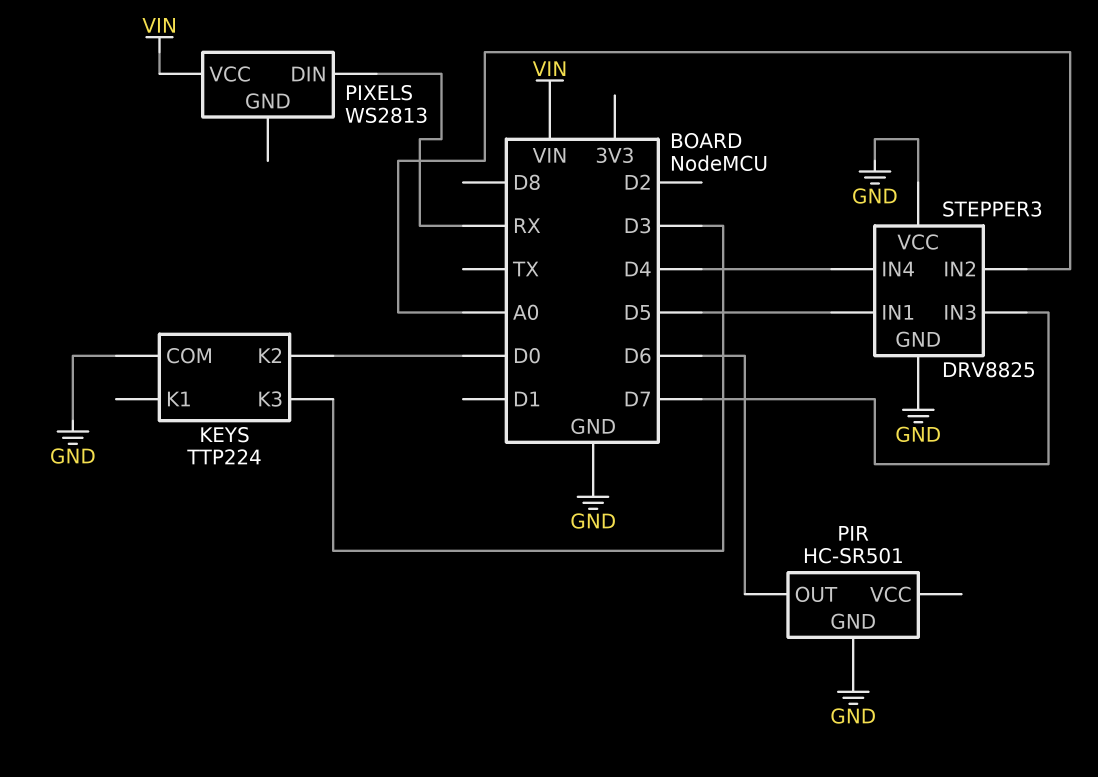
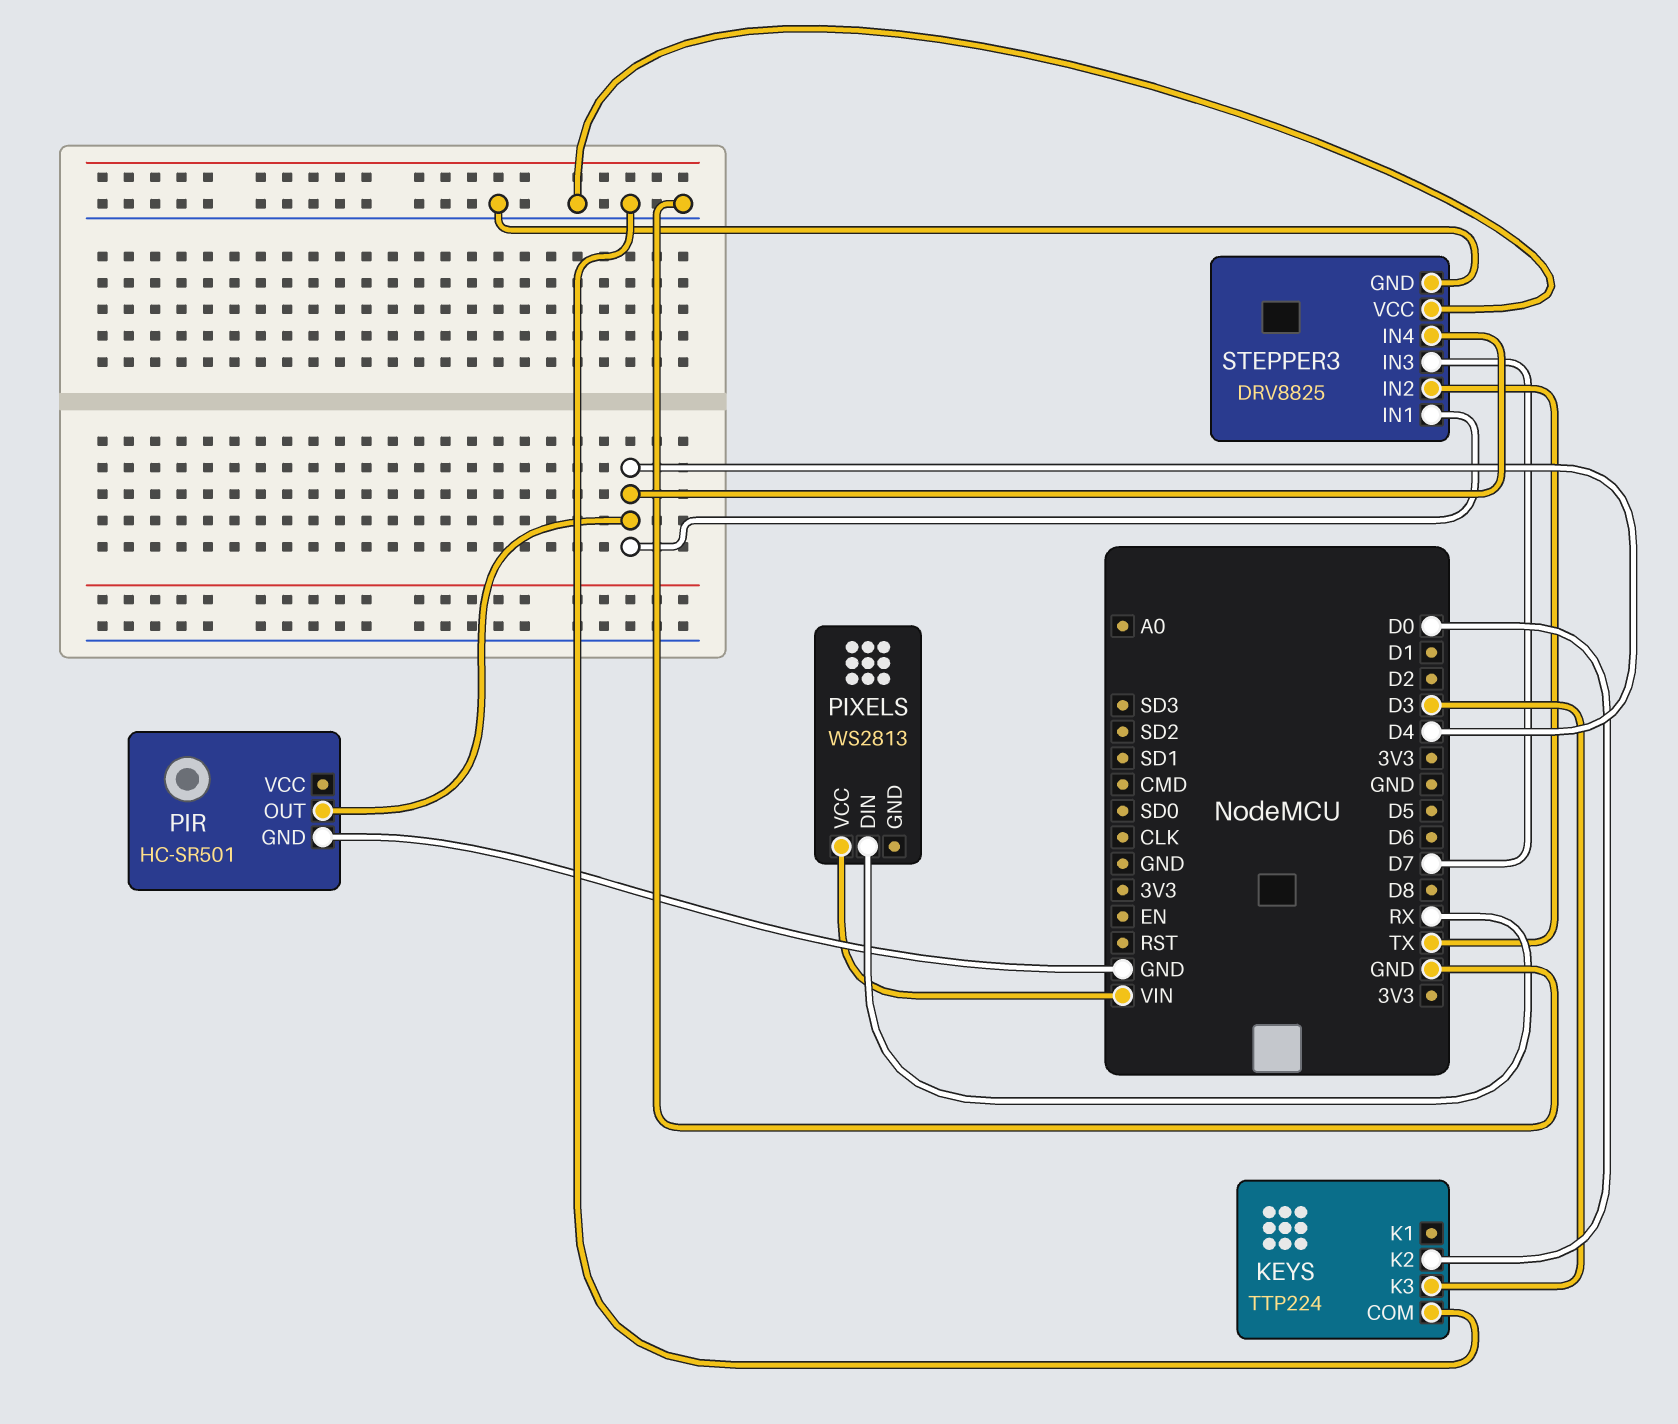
PIR pin OUT: D6 -> D4
STEPPER3 pin IN1: D5 -> D4
STEPPER3 pin IN2: A0 -> TX

